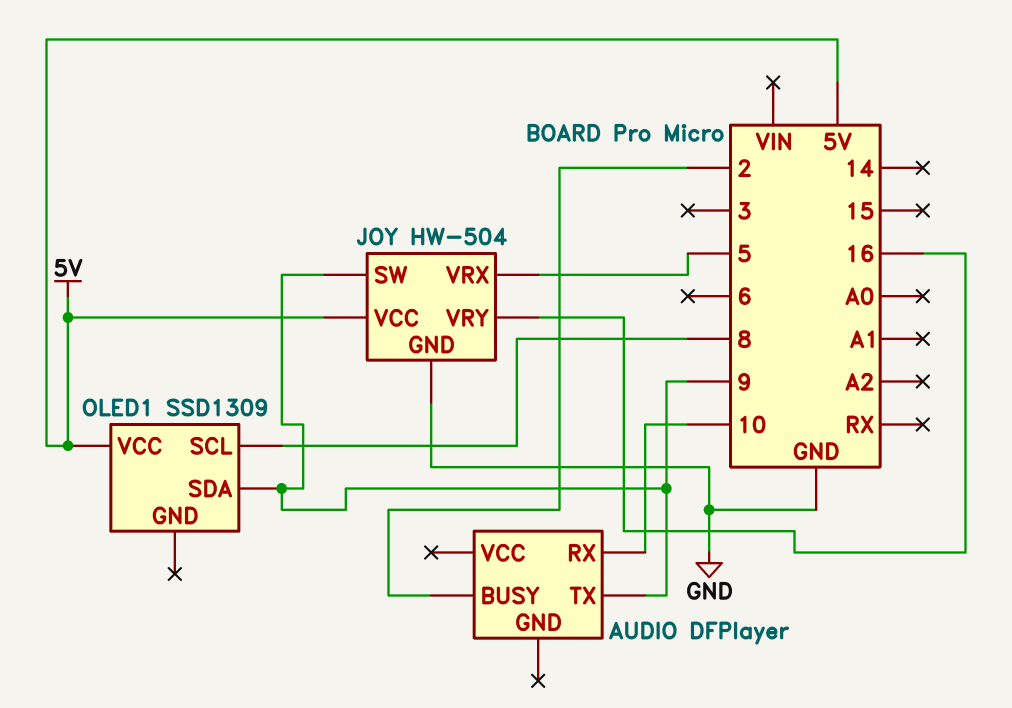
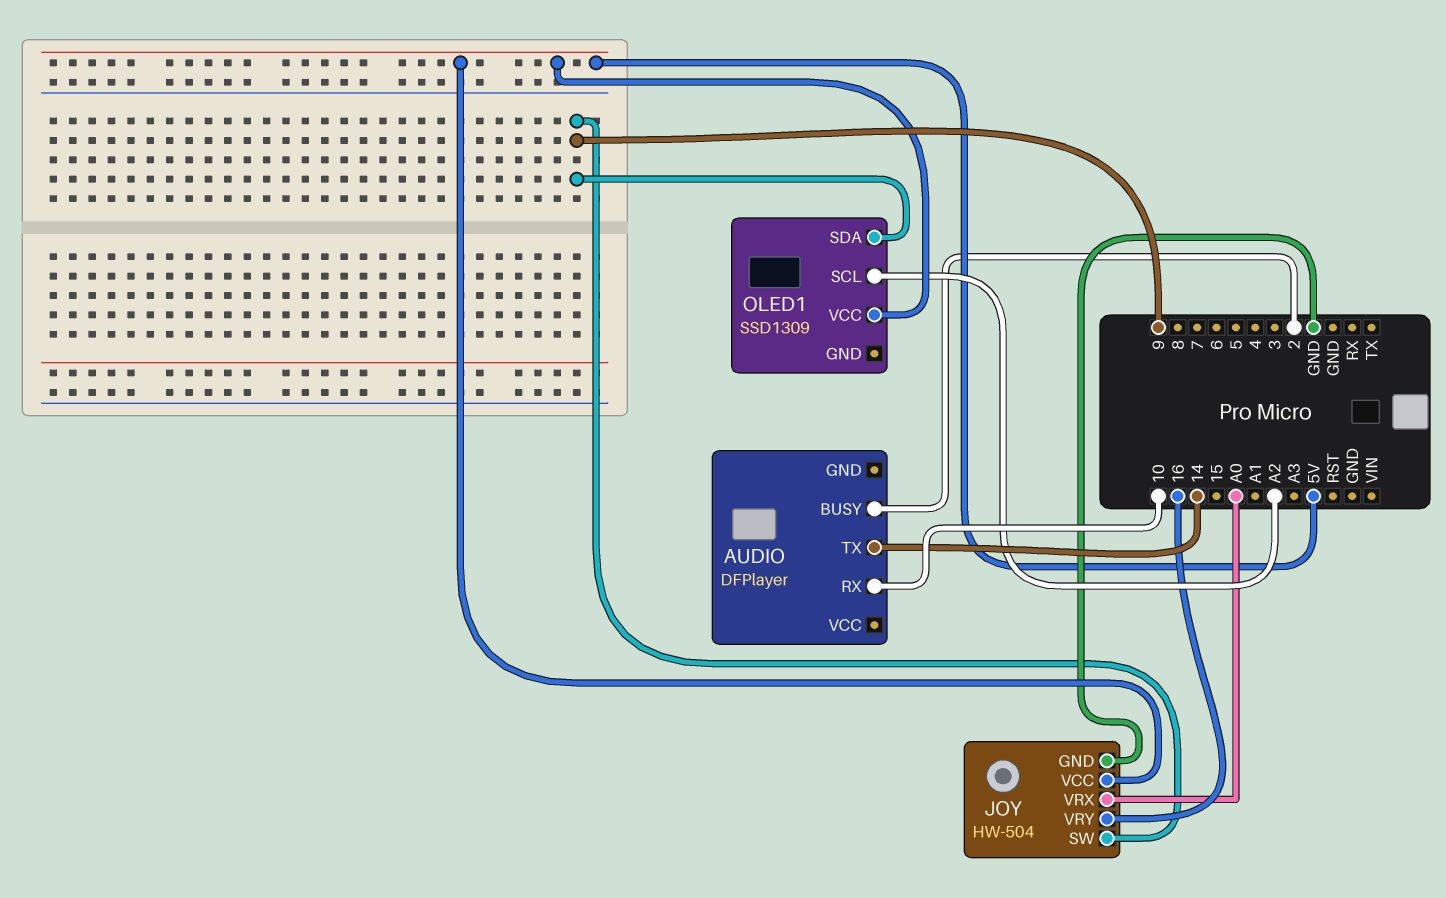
AUDIO pin TX: 9 -> 14
JOY pin VRX: 5 -> A0
OLED1 pin SCL: 8 -> A2

